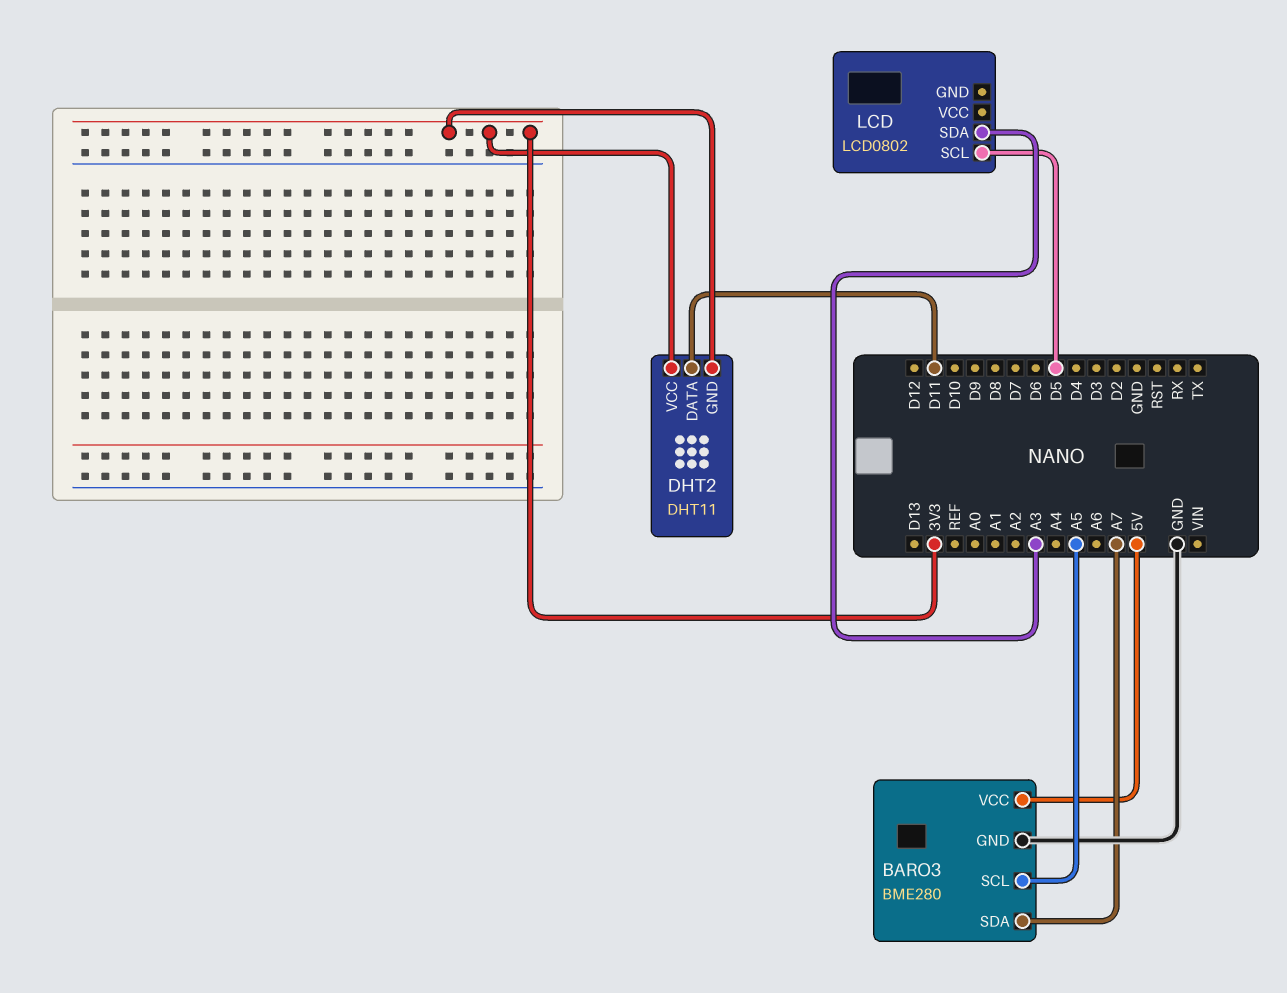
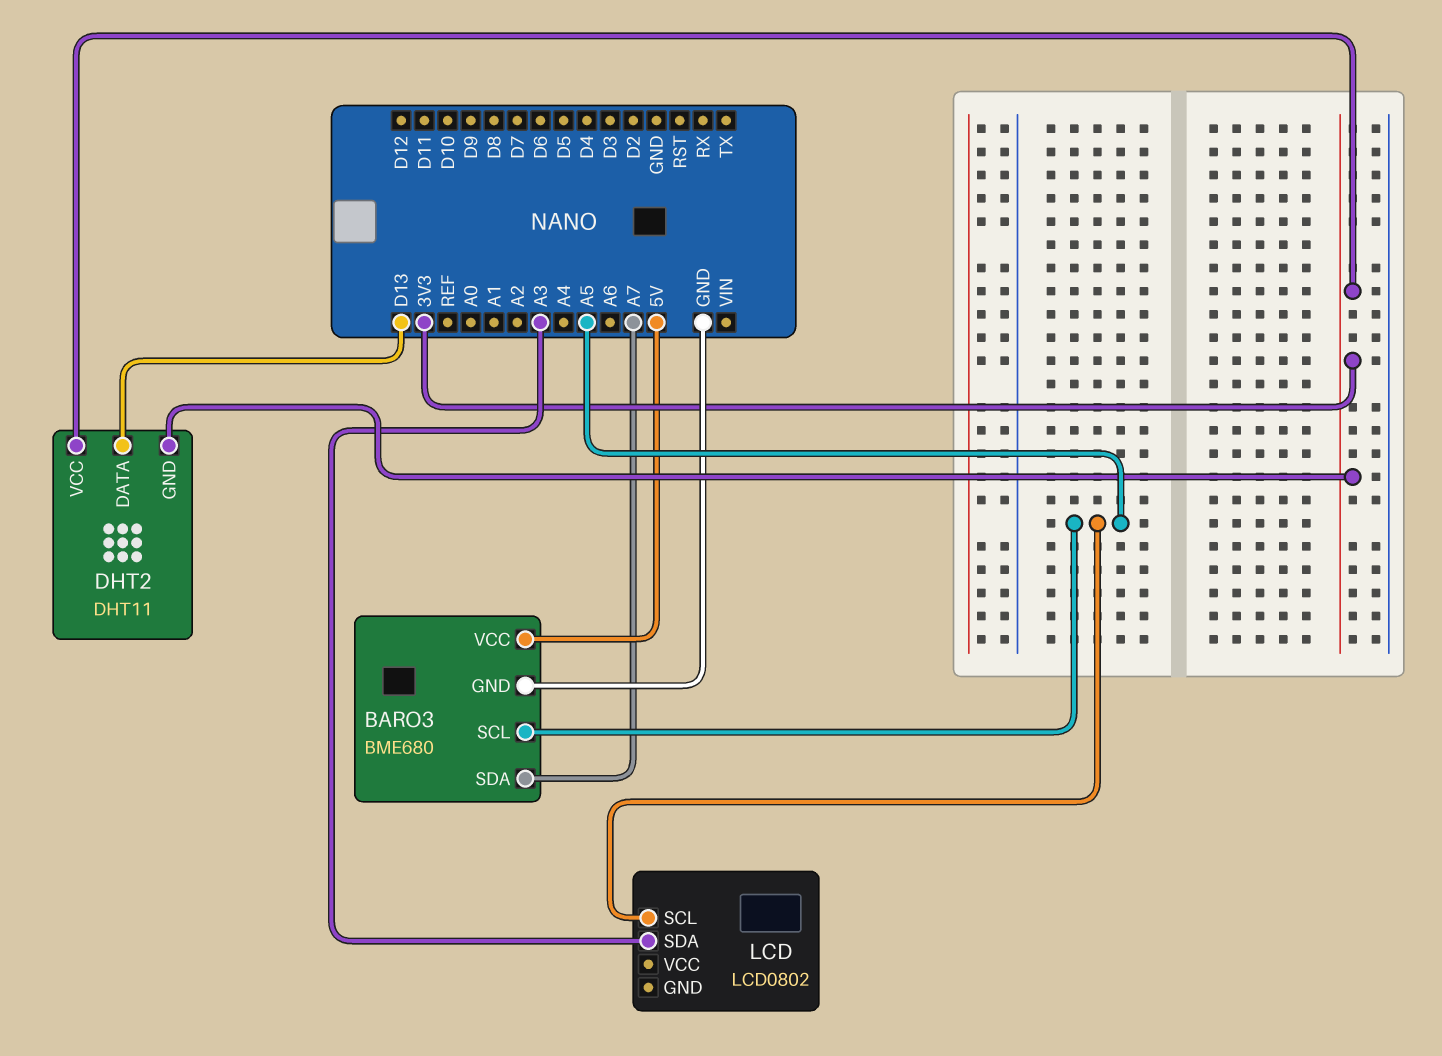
BARO3: BME280 -> BME680
DHT2 pin DATA: D11 -> D13
LCD pin SCL: D5 -> A5

